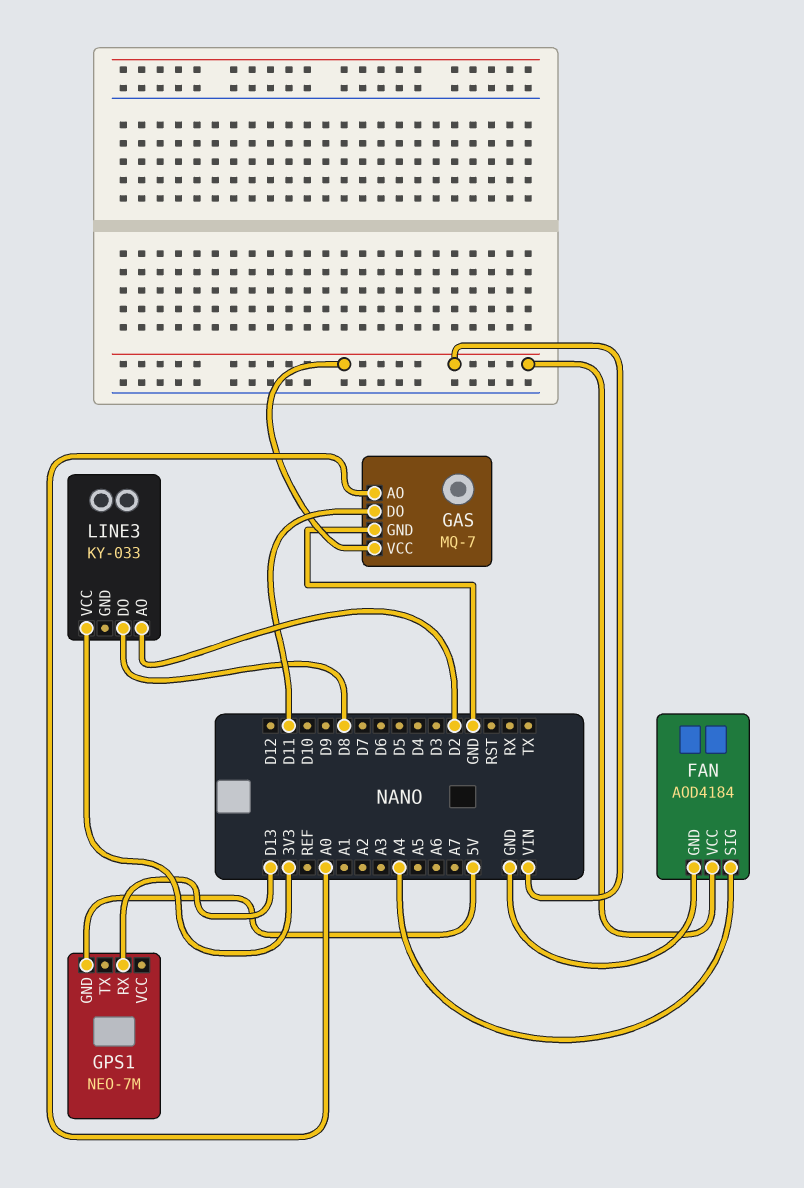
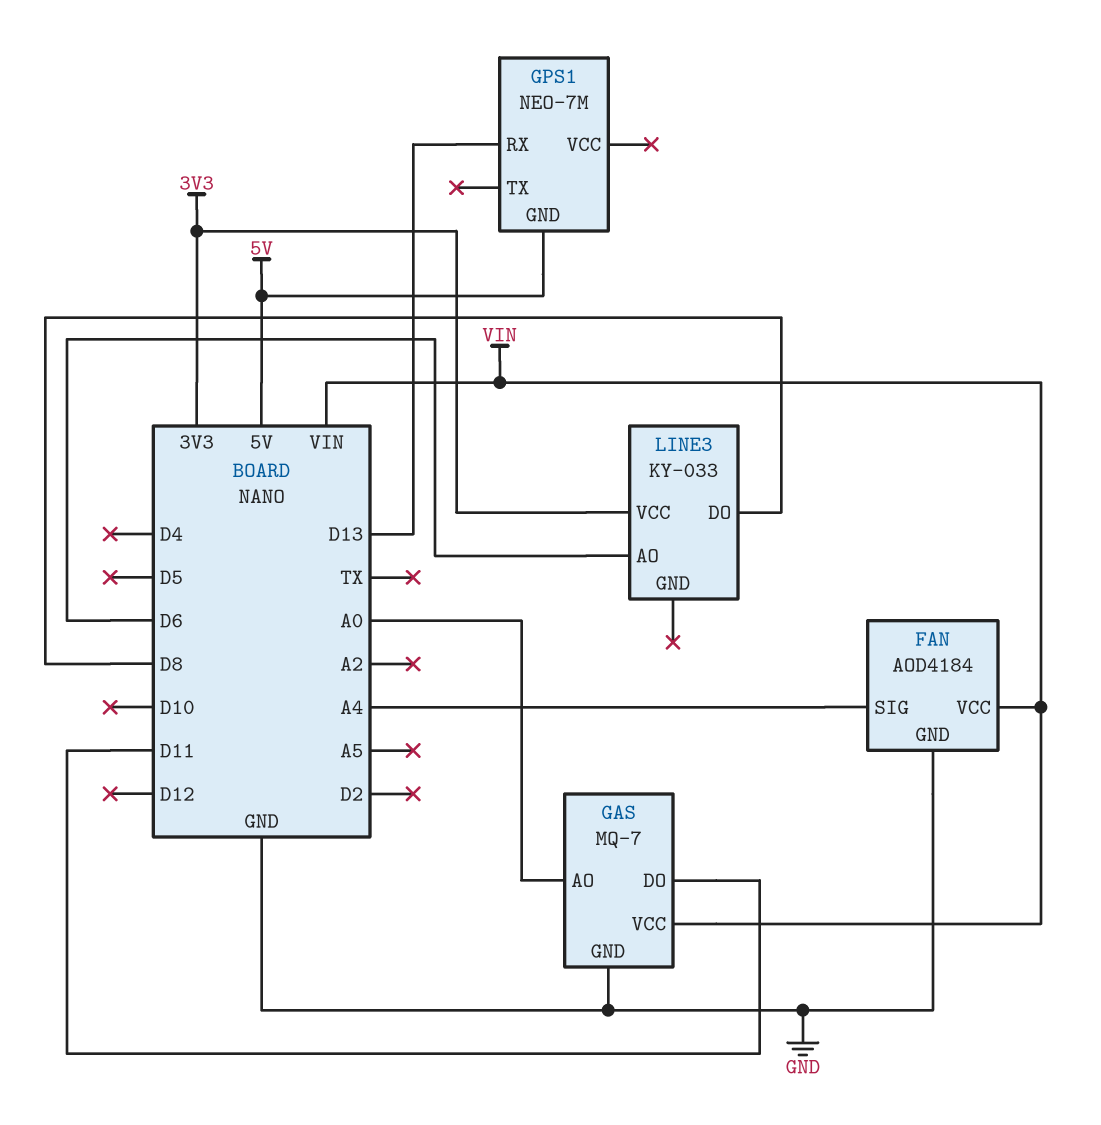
LINE3 pin AO: D2 -> D6

